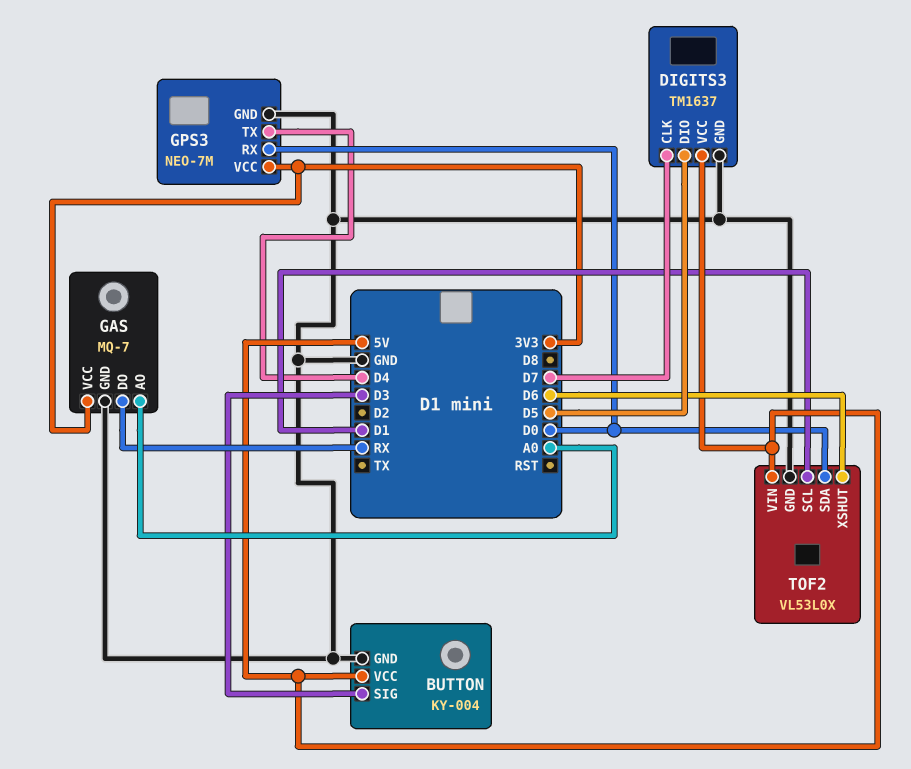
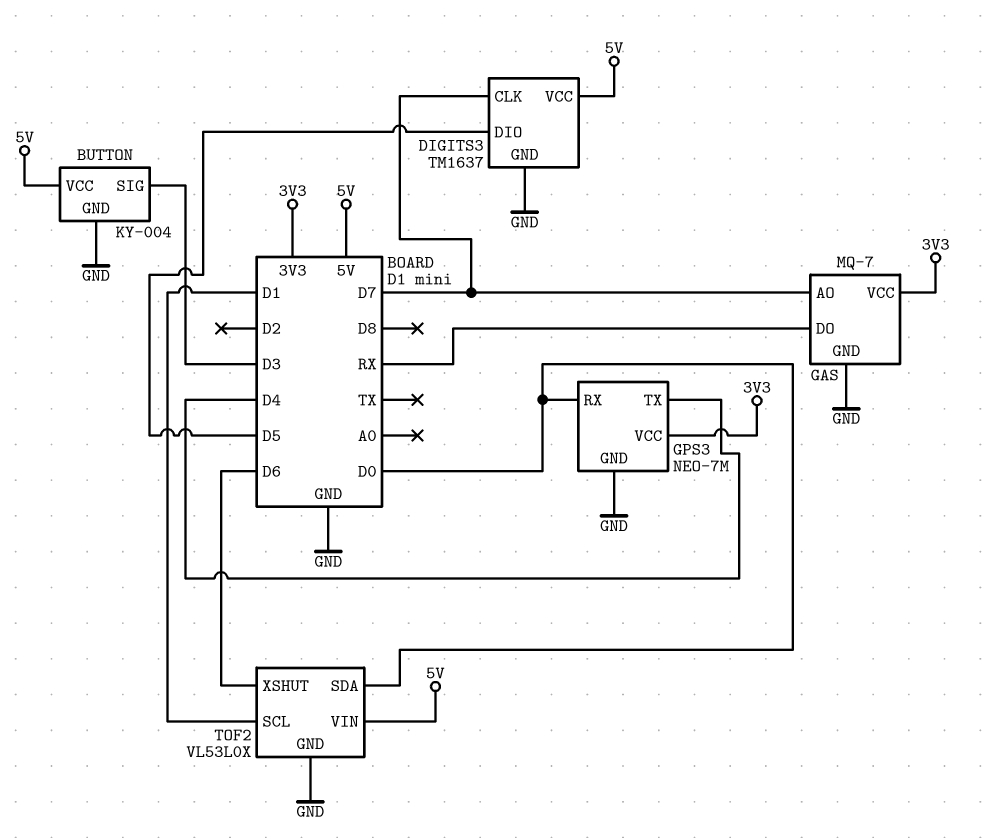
GAS pin AO: A0 -> D7

